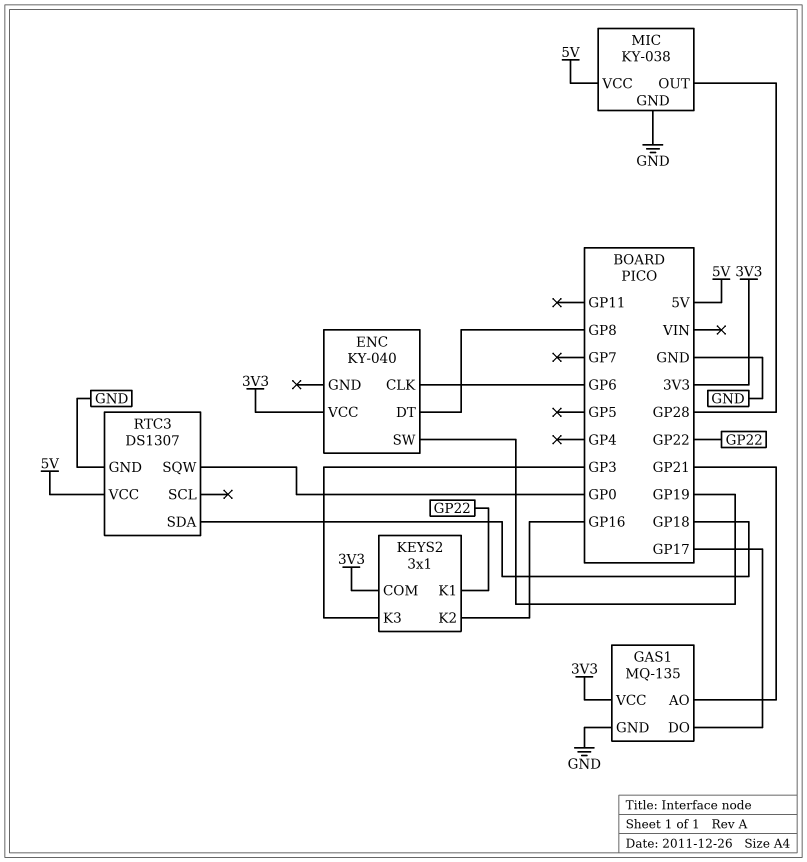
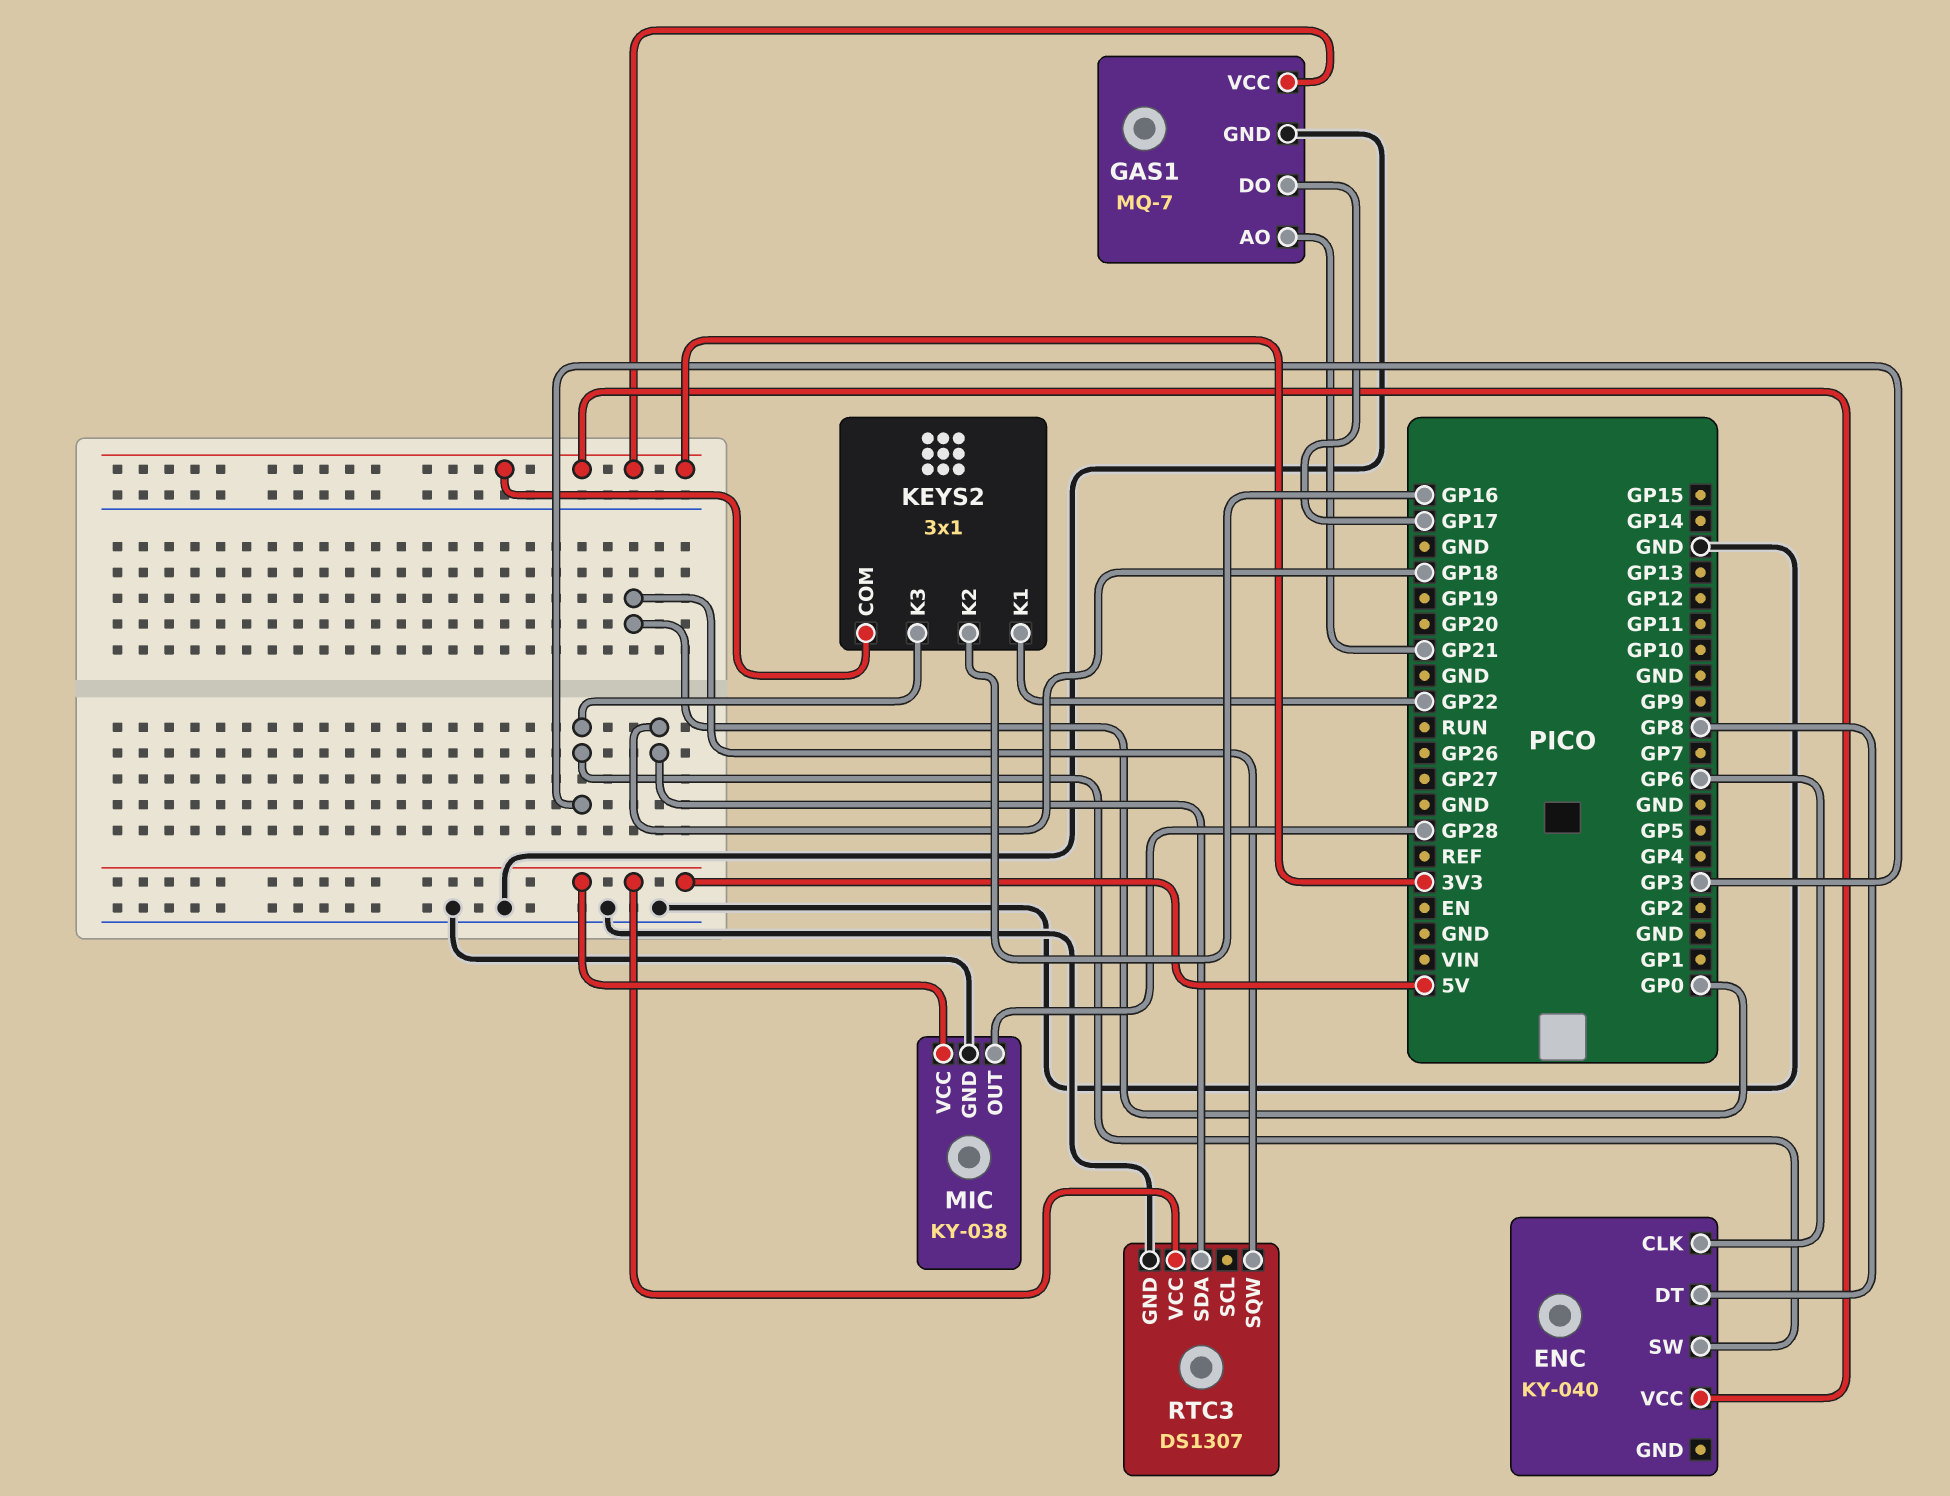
ENC pin SW: GP19 -> GP3
GAS1: MQ-135 -> MQ-7

